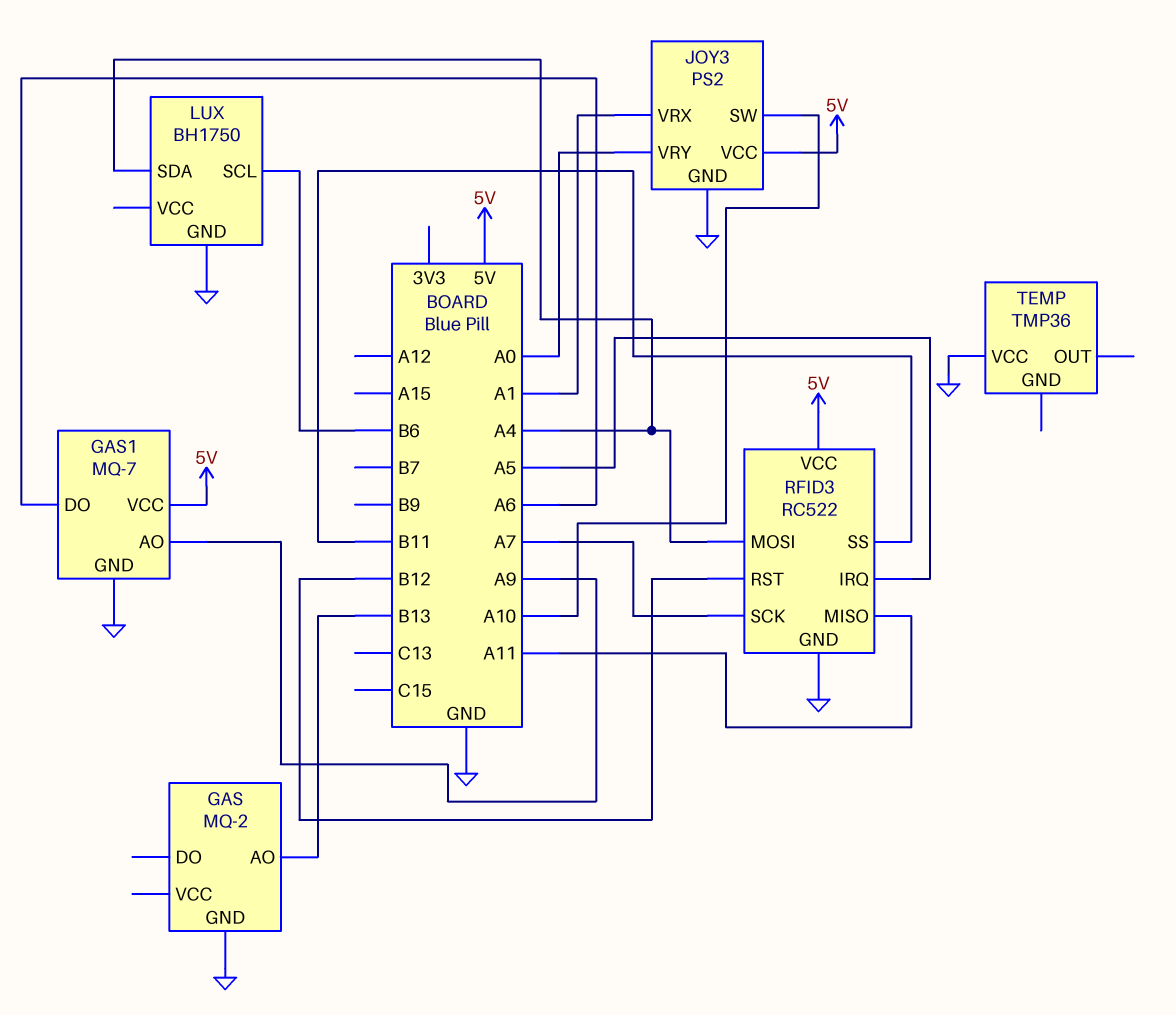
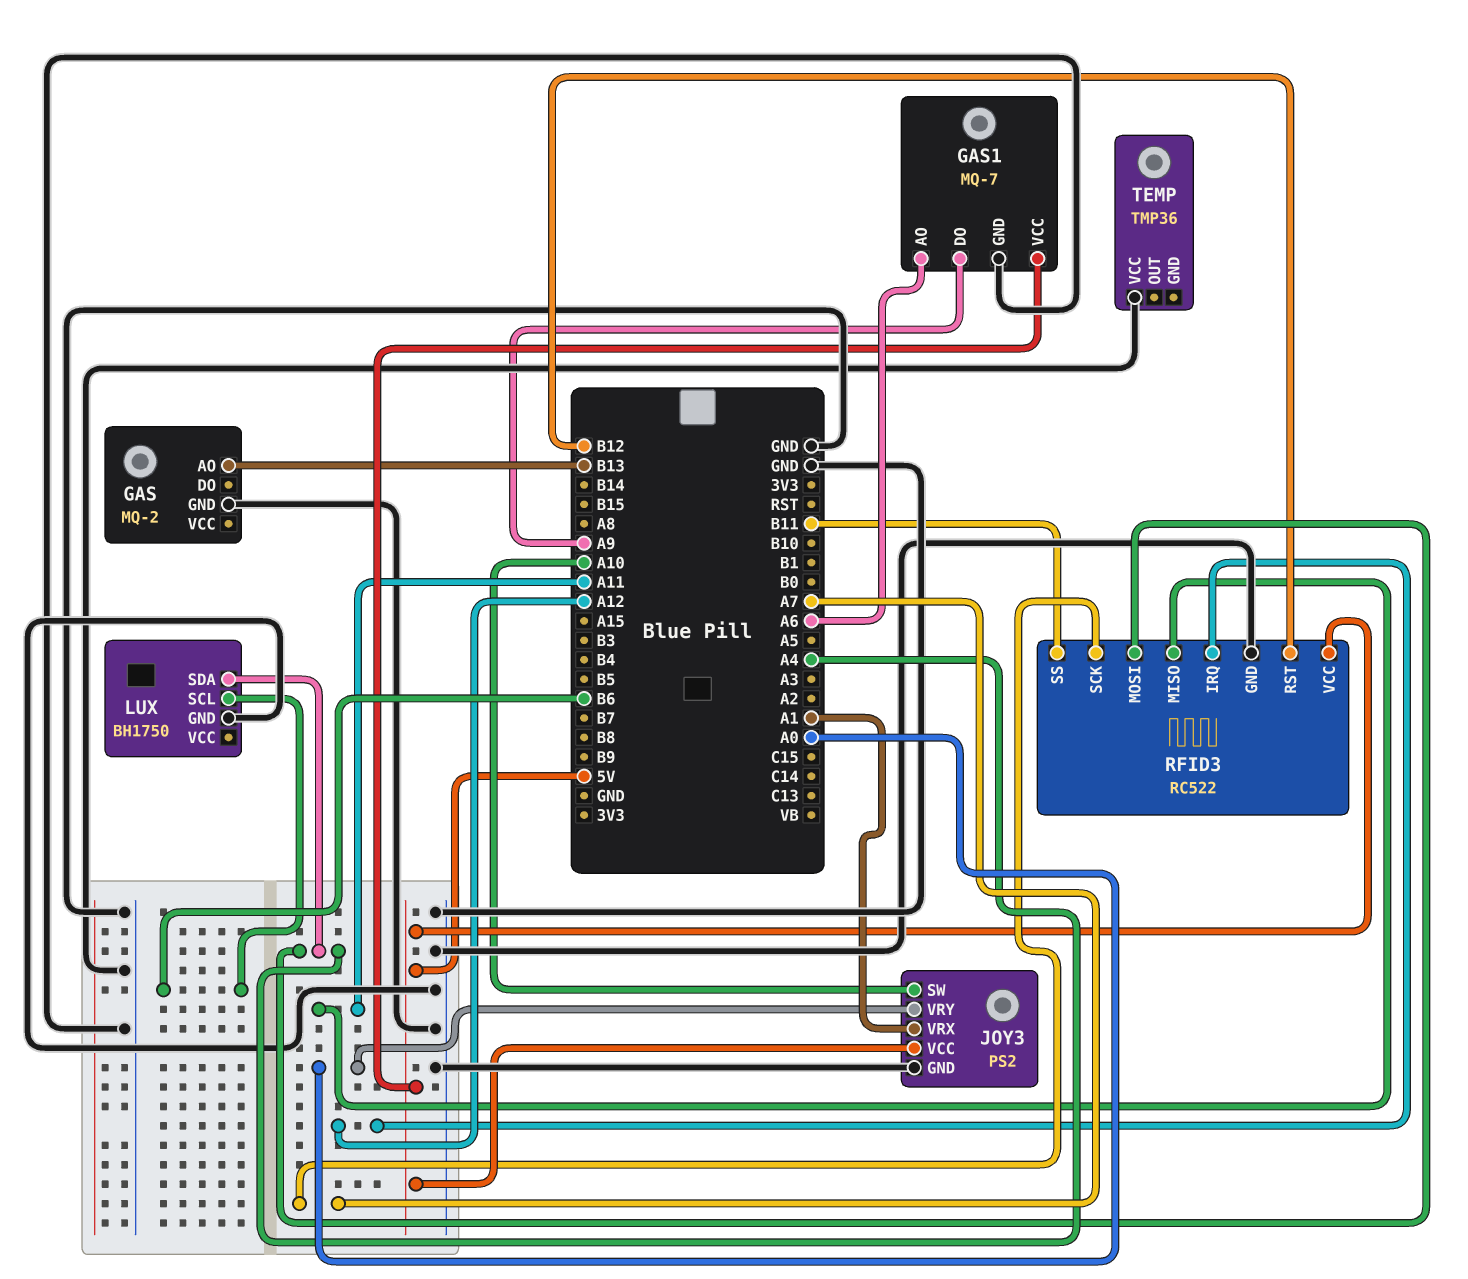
GAS1 pin AO: A9 -> A6
GAS1 pin DO: A6 -> A9
RFID3 pin IRQ: A5 -> A12

